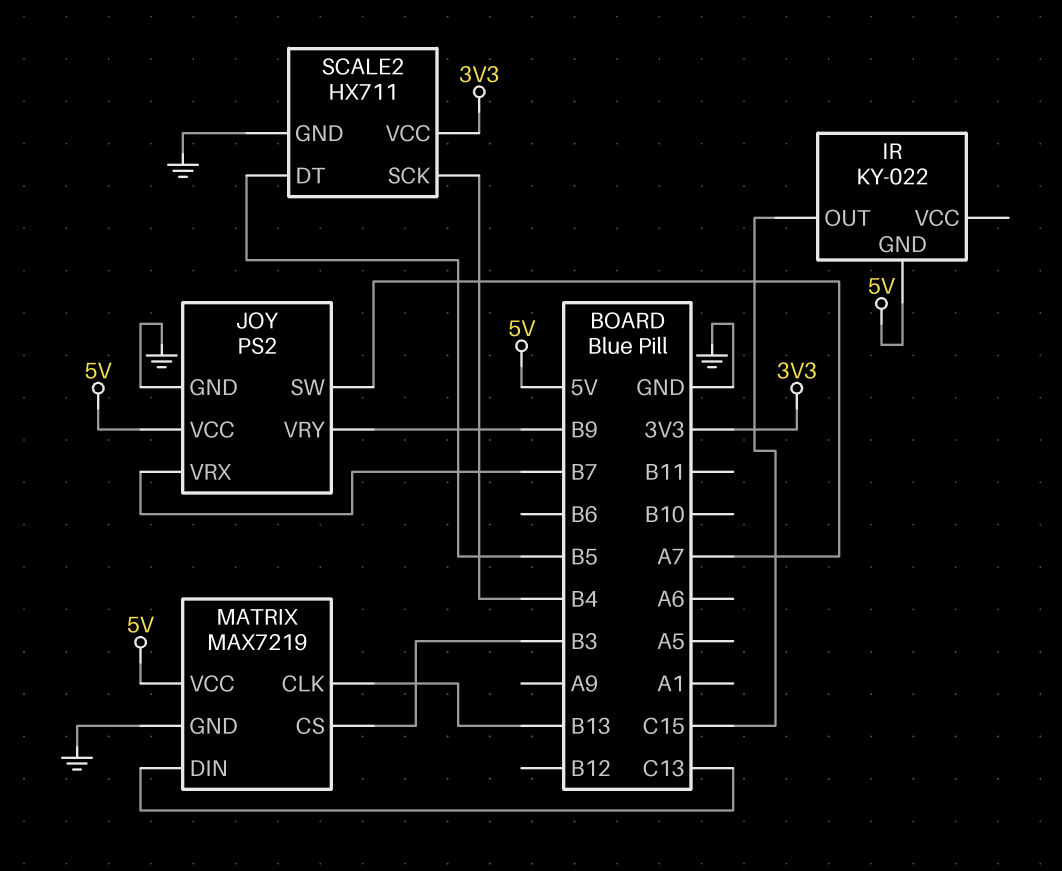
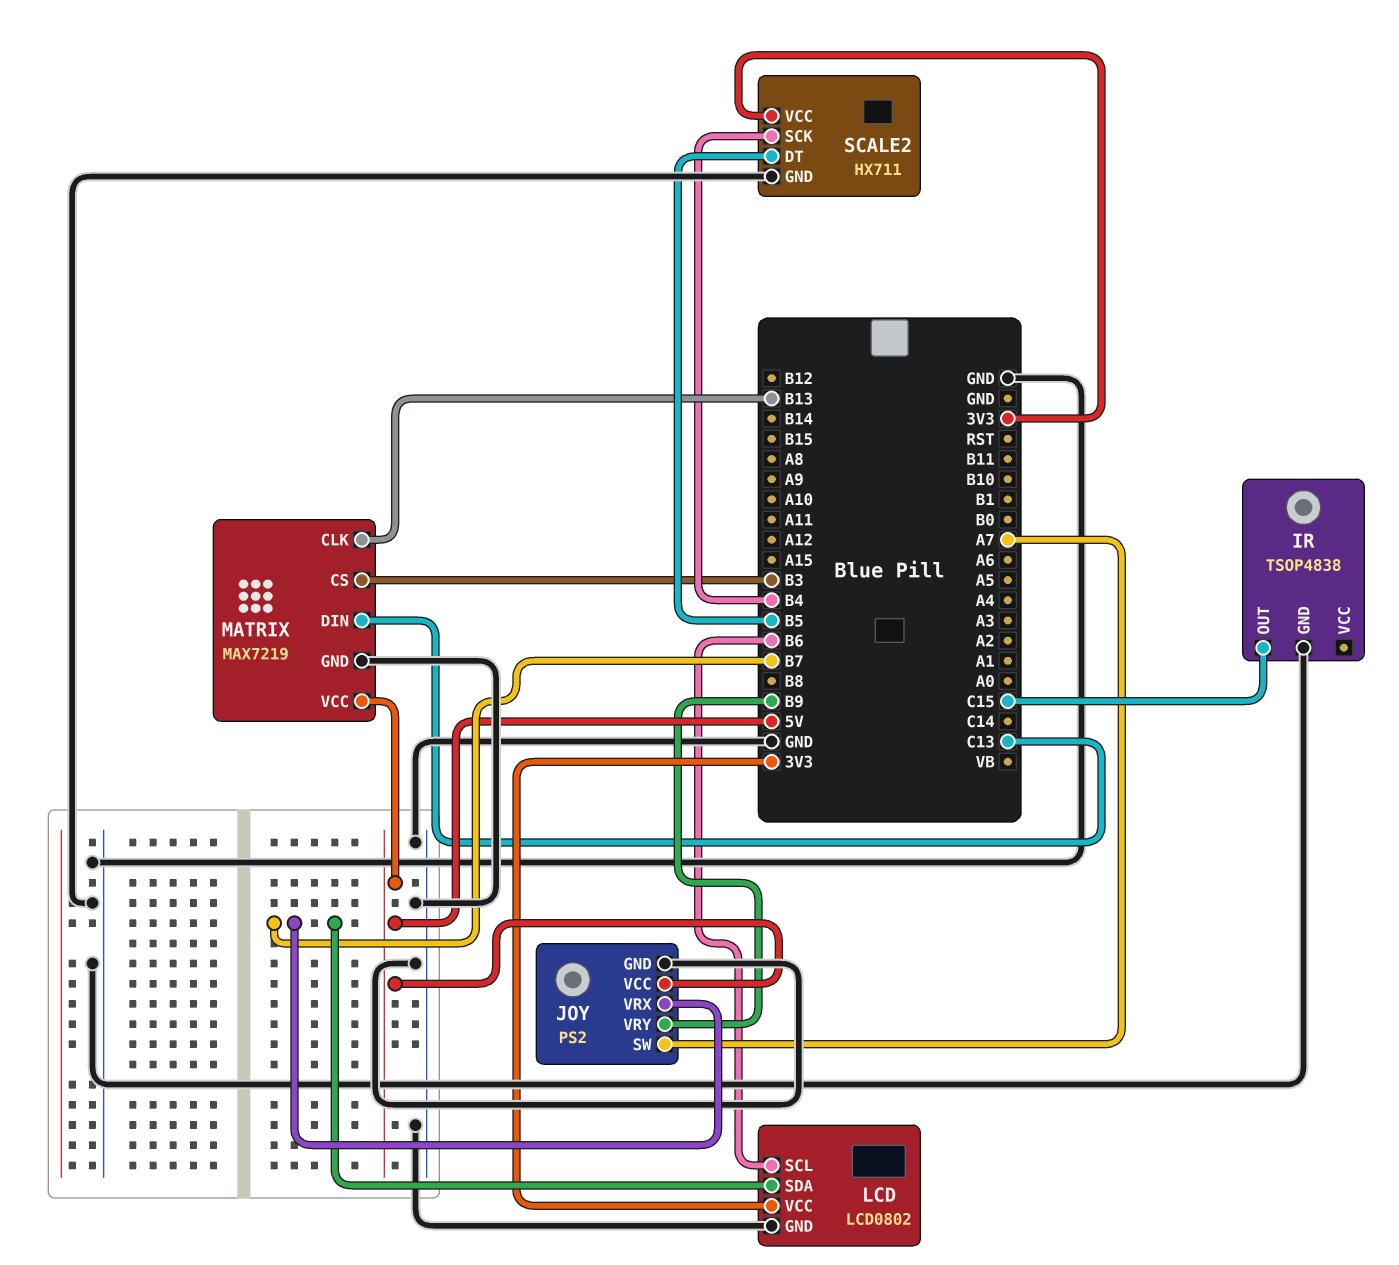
IR: KY-022 -> TSOP4838
IR pin GND: 5V -> GND
LCD: none -> LCD0802
LCD pin GND: none -> GND
LCD pin SCL: none -> B6
LCD pin SDA: none -> B7
LCD pin VCC: none -> 3V3

